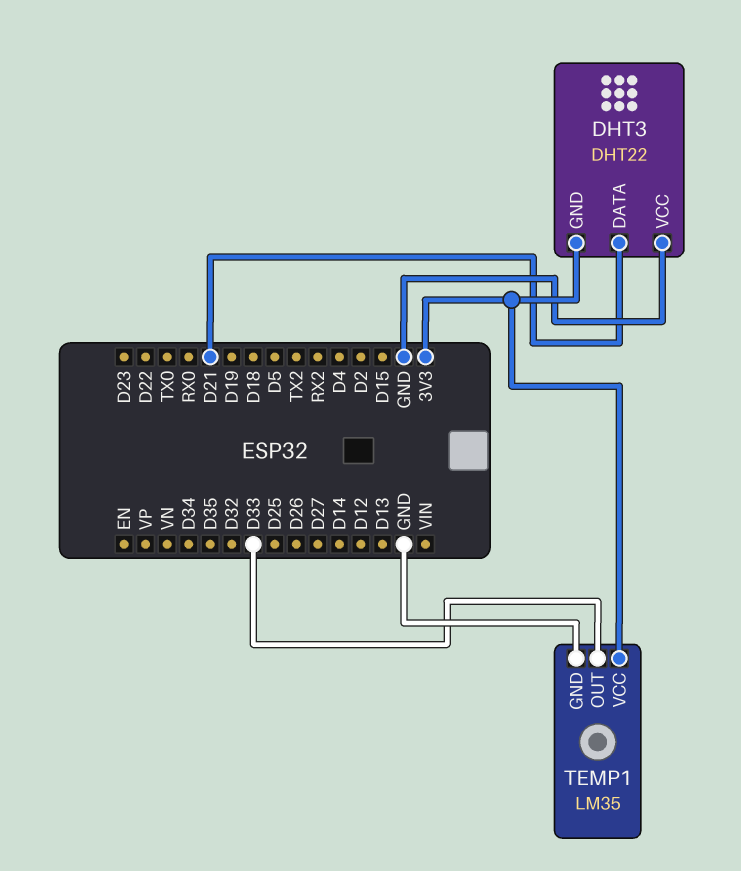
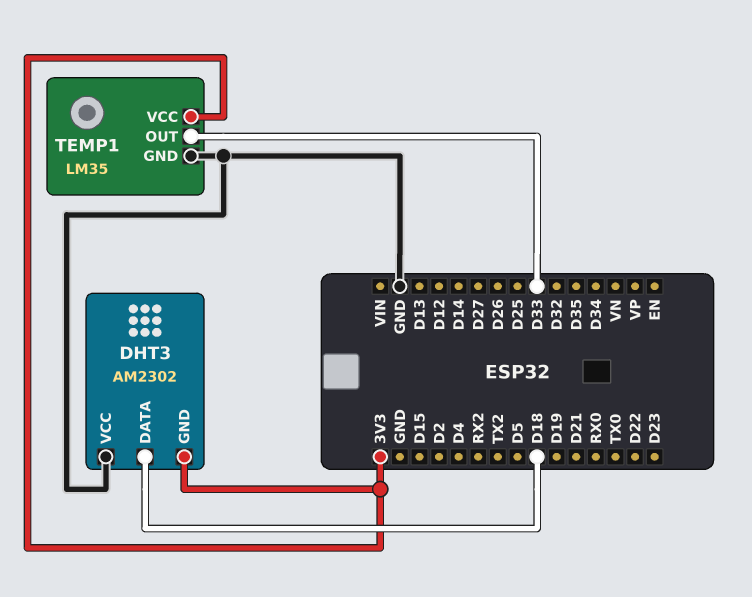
DHT3: DHT22 -> AM2302
DHT3 pin DATA: D21 -> D18

